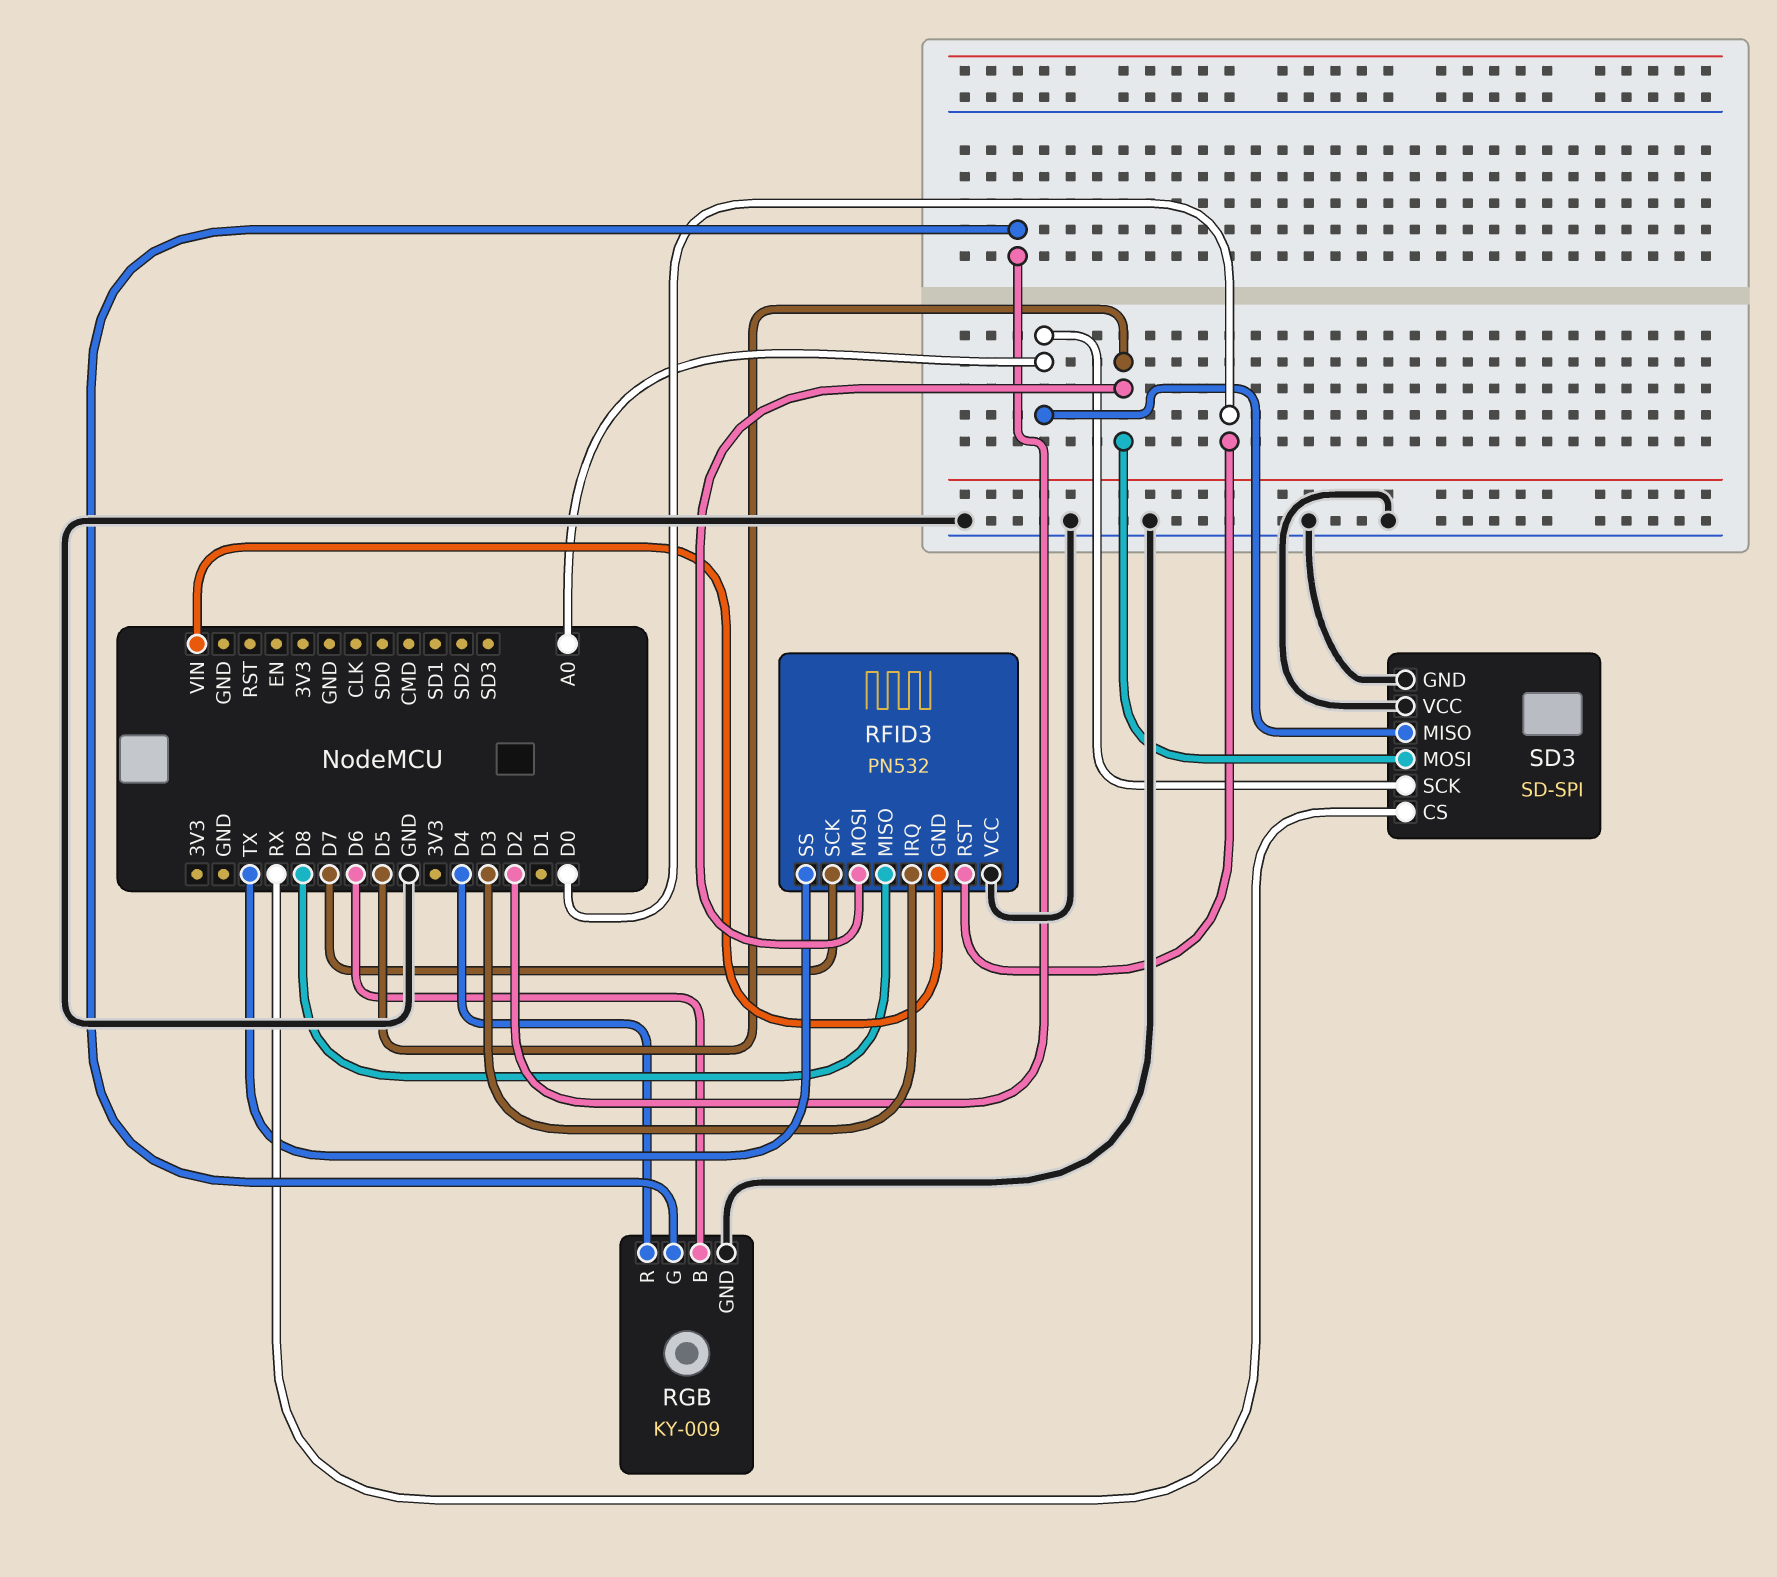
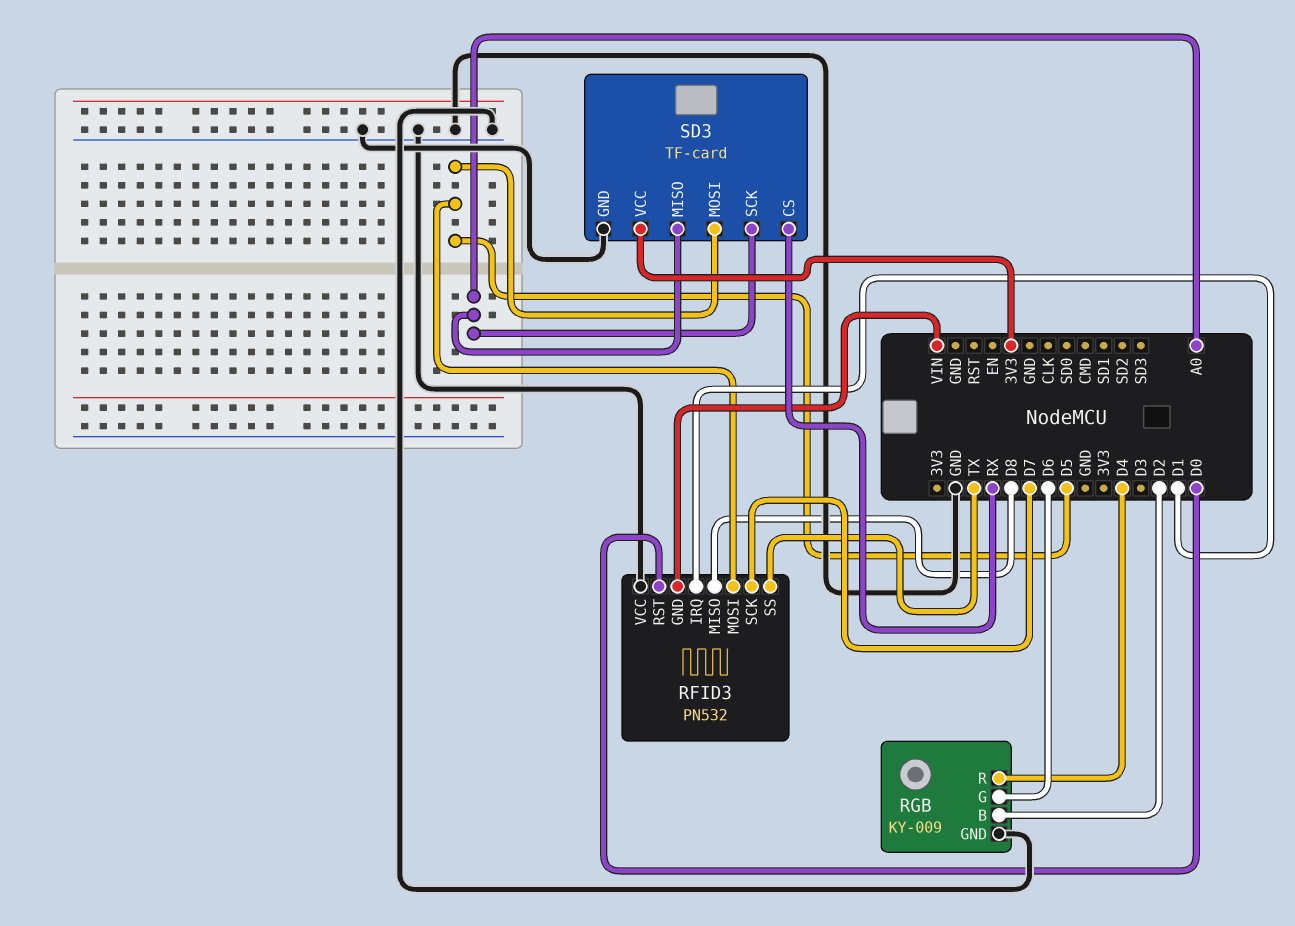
RFID3 pin IRQ: D3 -> D1
RGB pin B: D6 -> D2
RGB pin G: D2 -> D6
SD3: SD-SPI -> TF-card
SD3 pin VCC: GND -> 3V3

